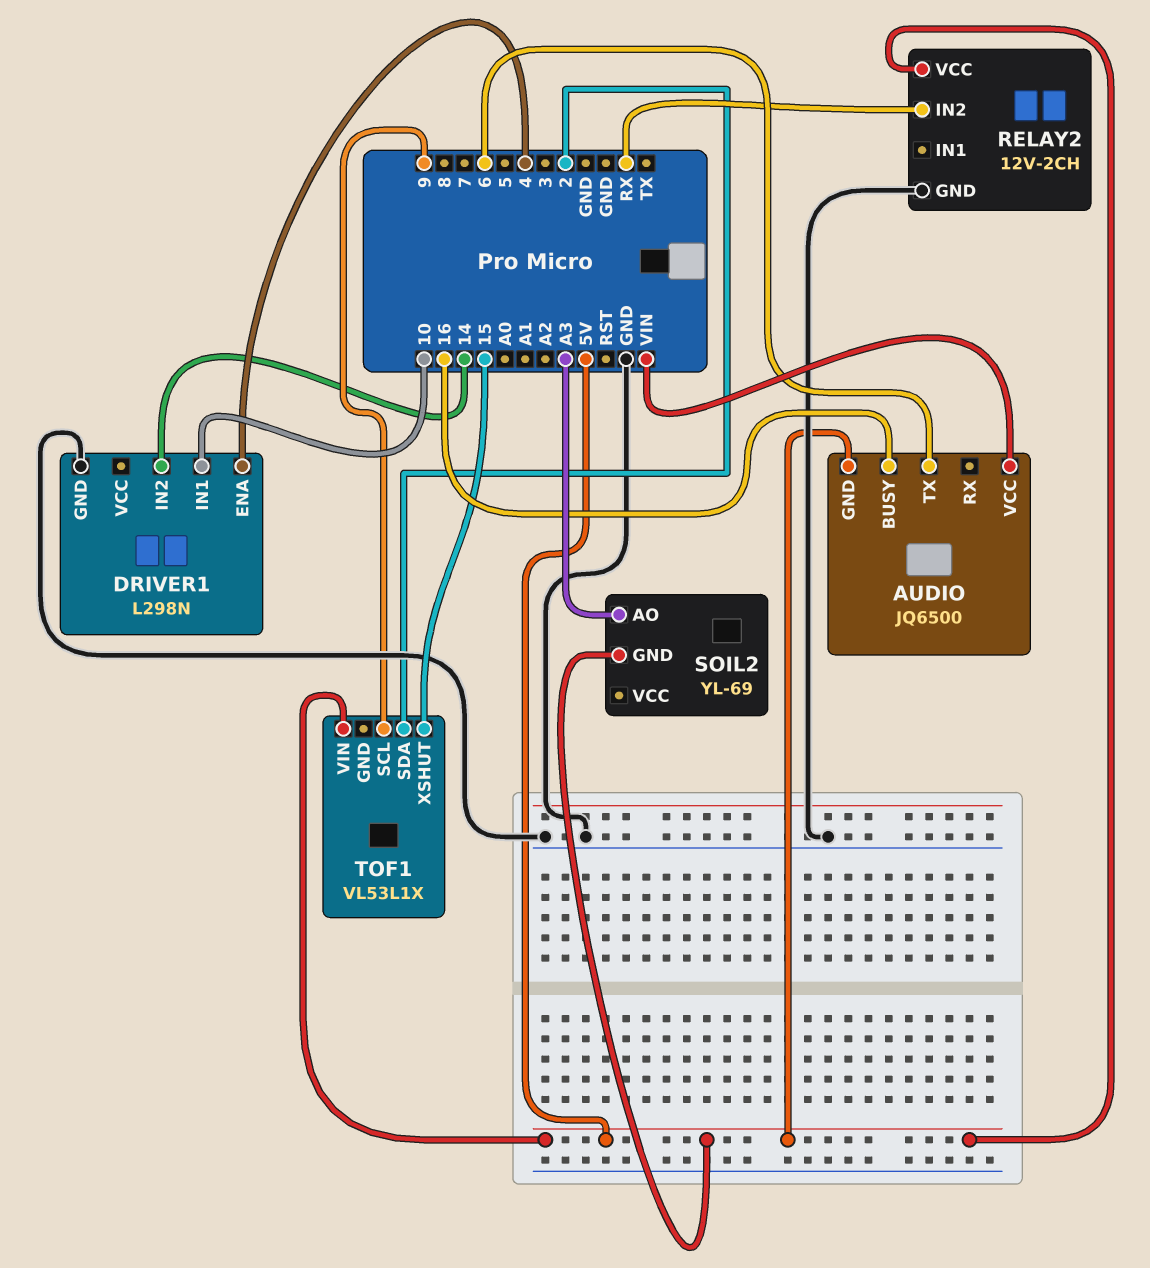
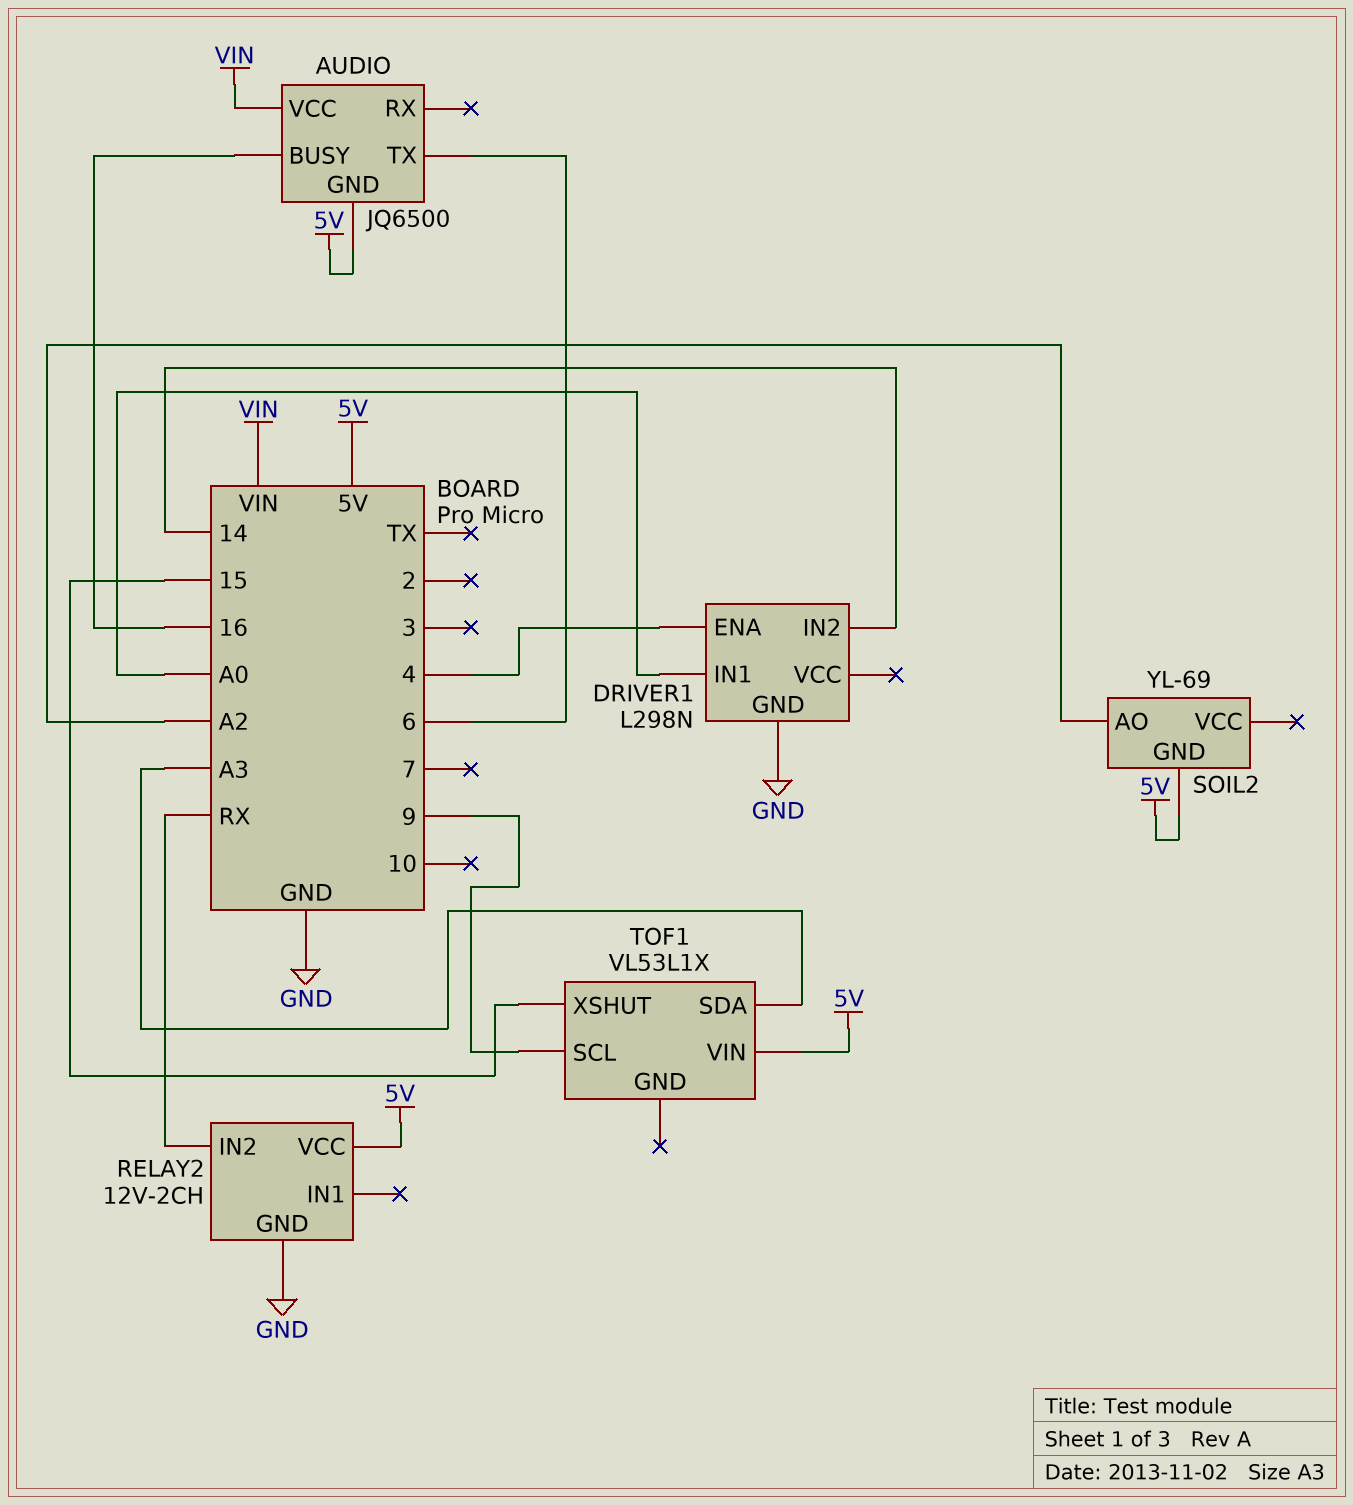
DRIVER1 pin IN1: 10 -> A0
SOIL2 pin AO: A3 -> A2
TOF1 pin SDA: 2 -> A3

